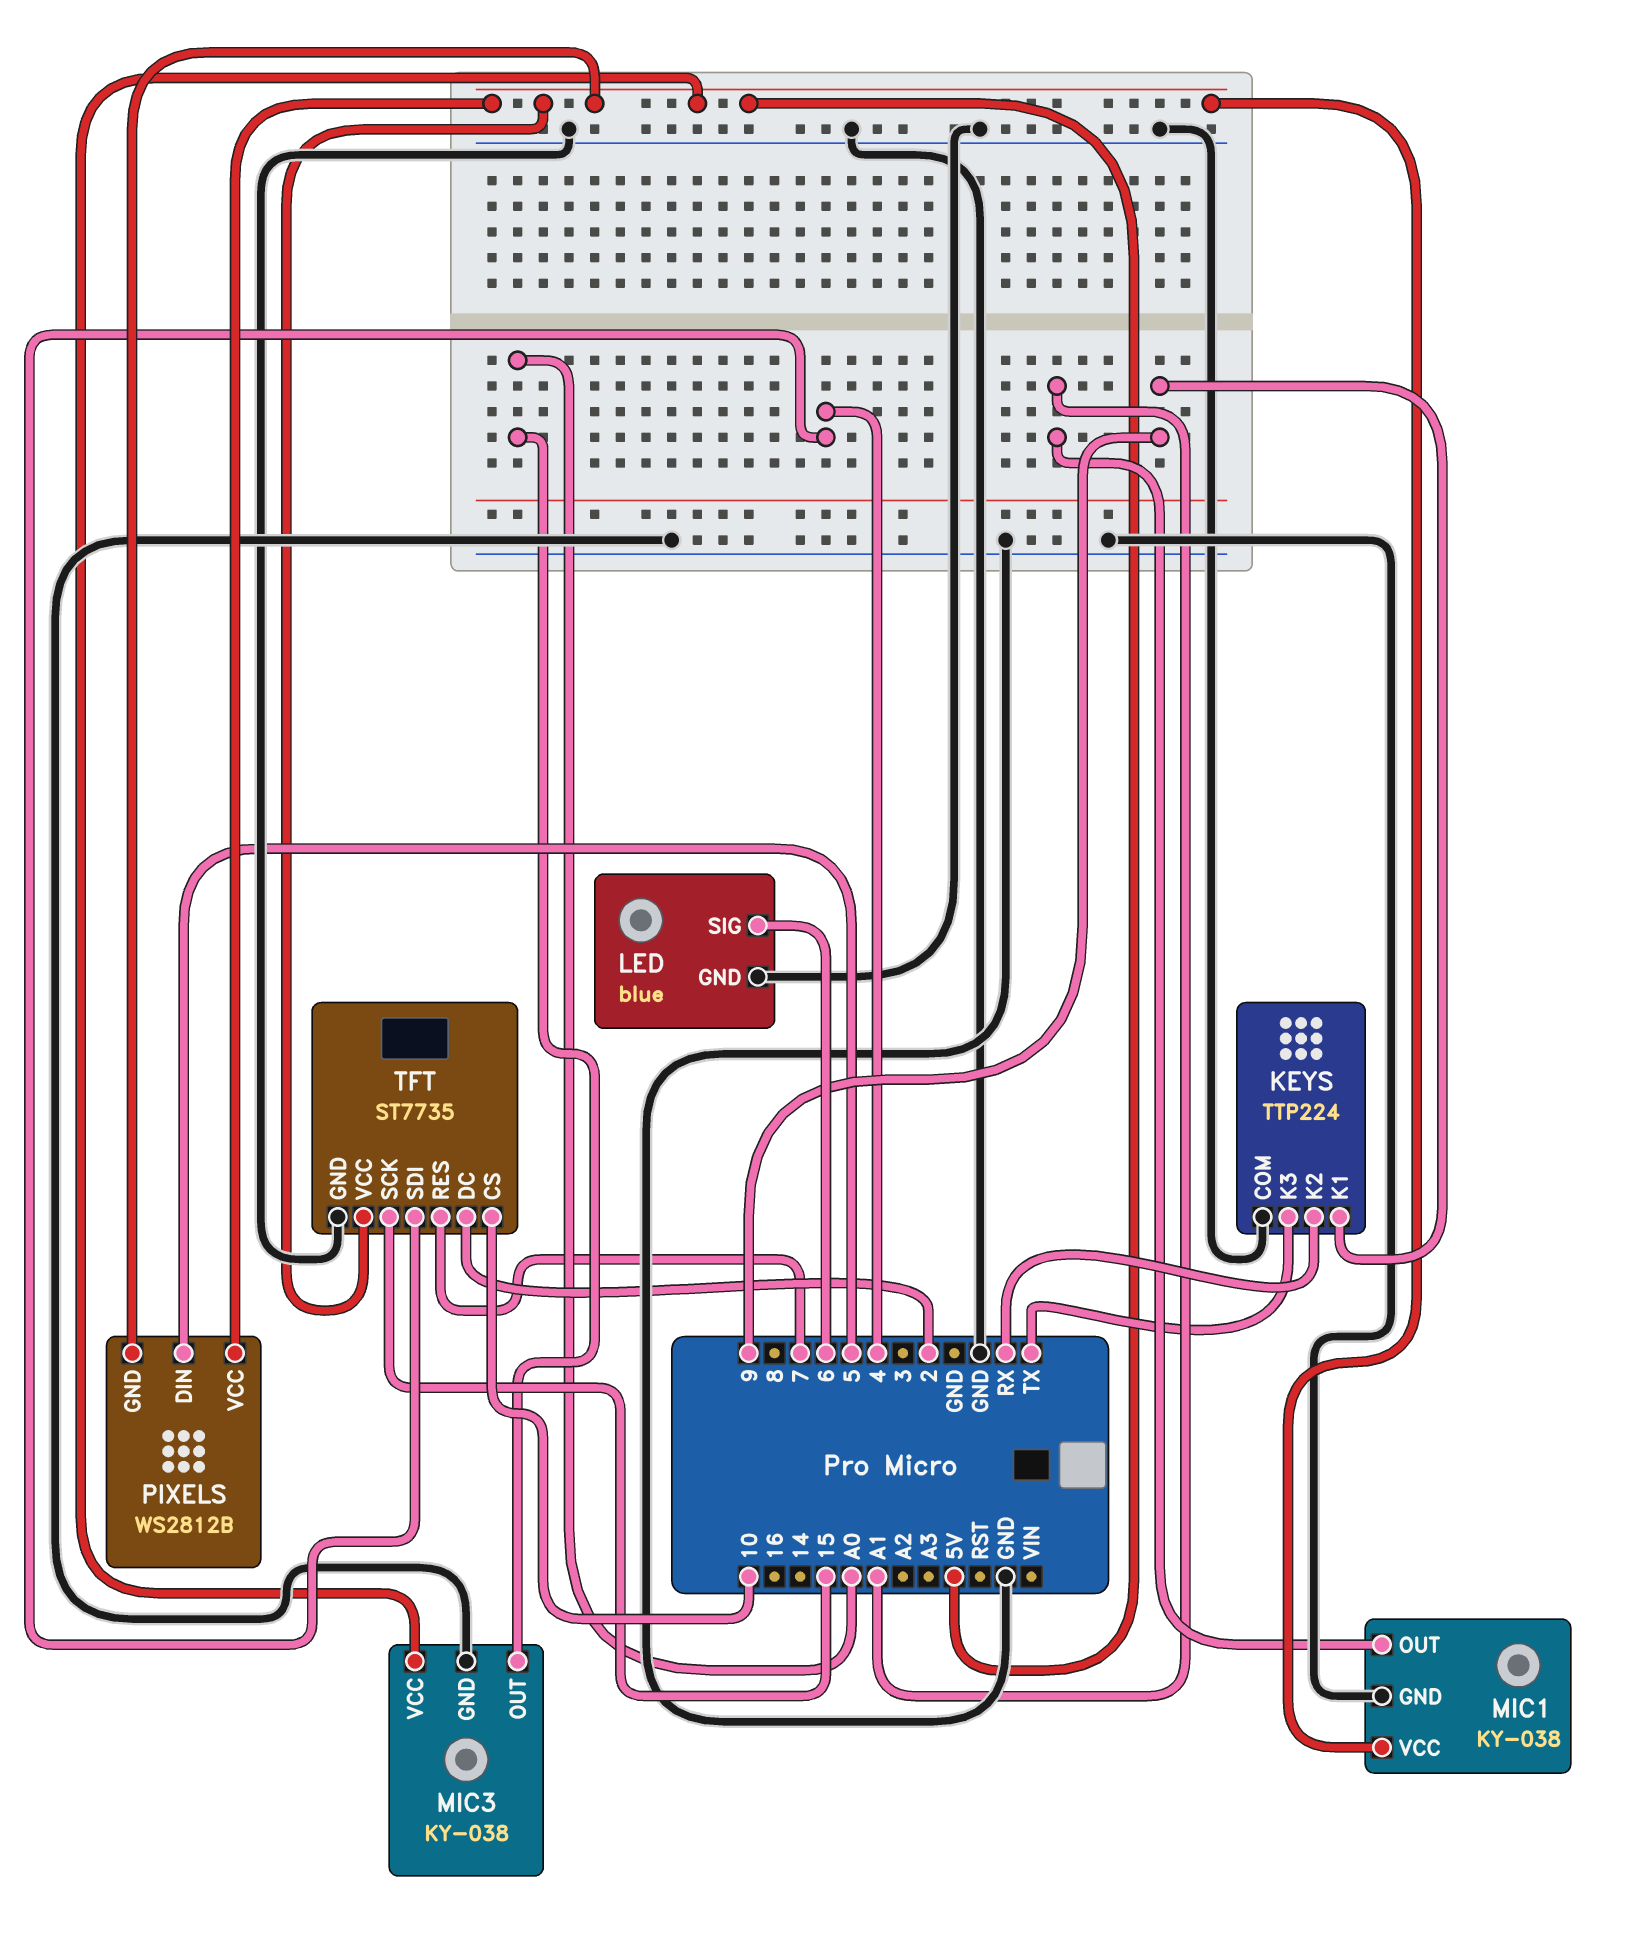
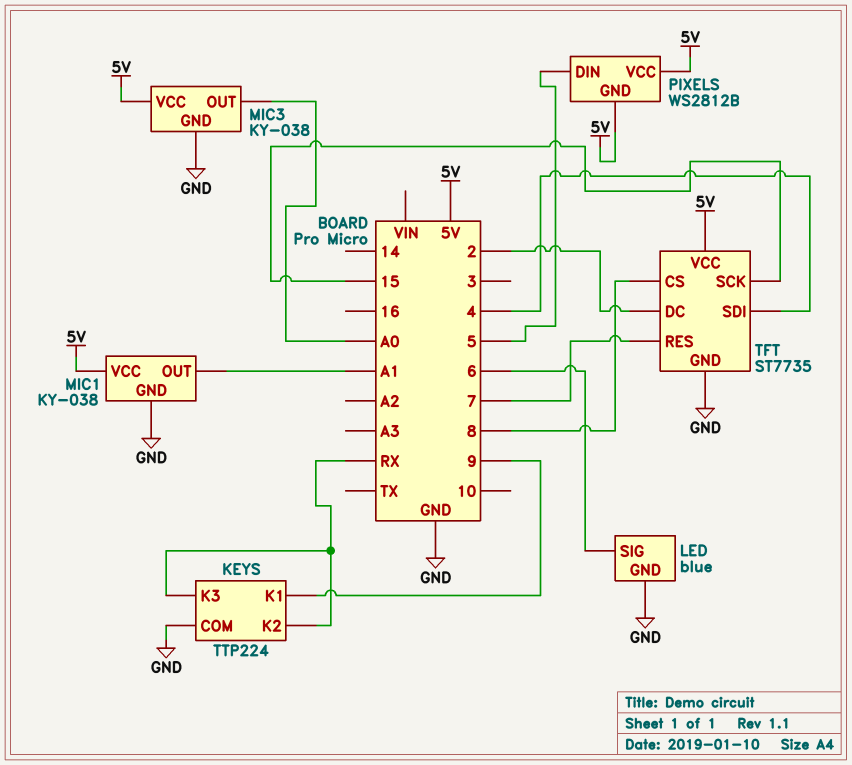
KEYS pin K3: TX -> RX
TFT pin CS: 10 -> 8

